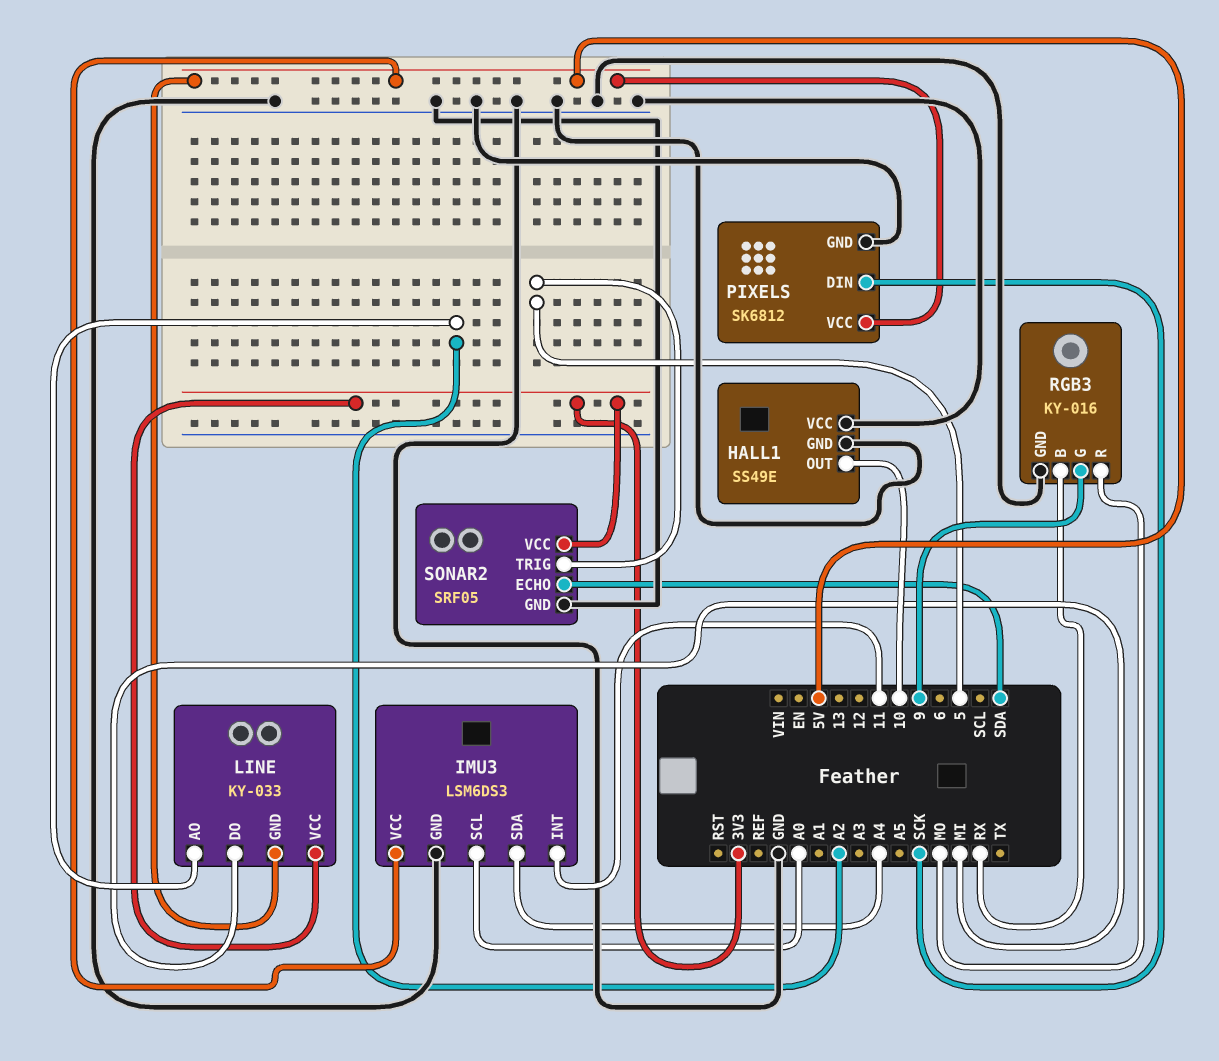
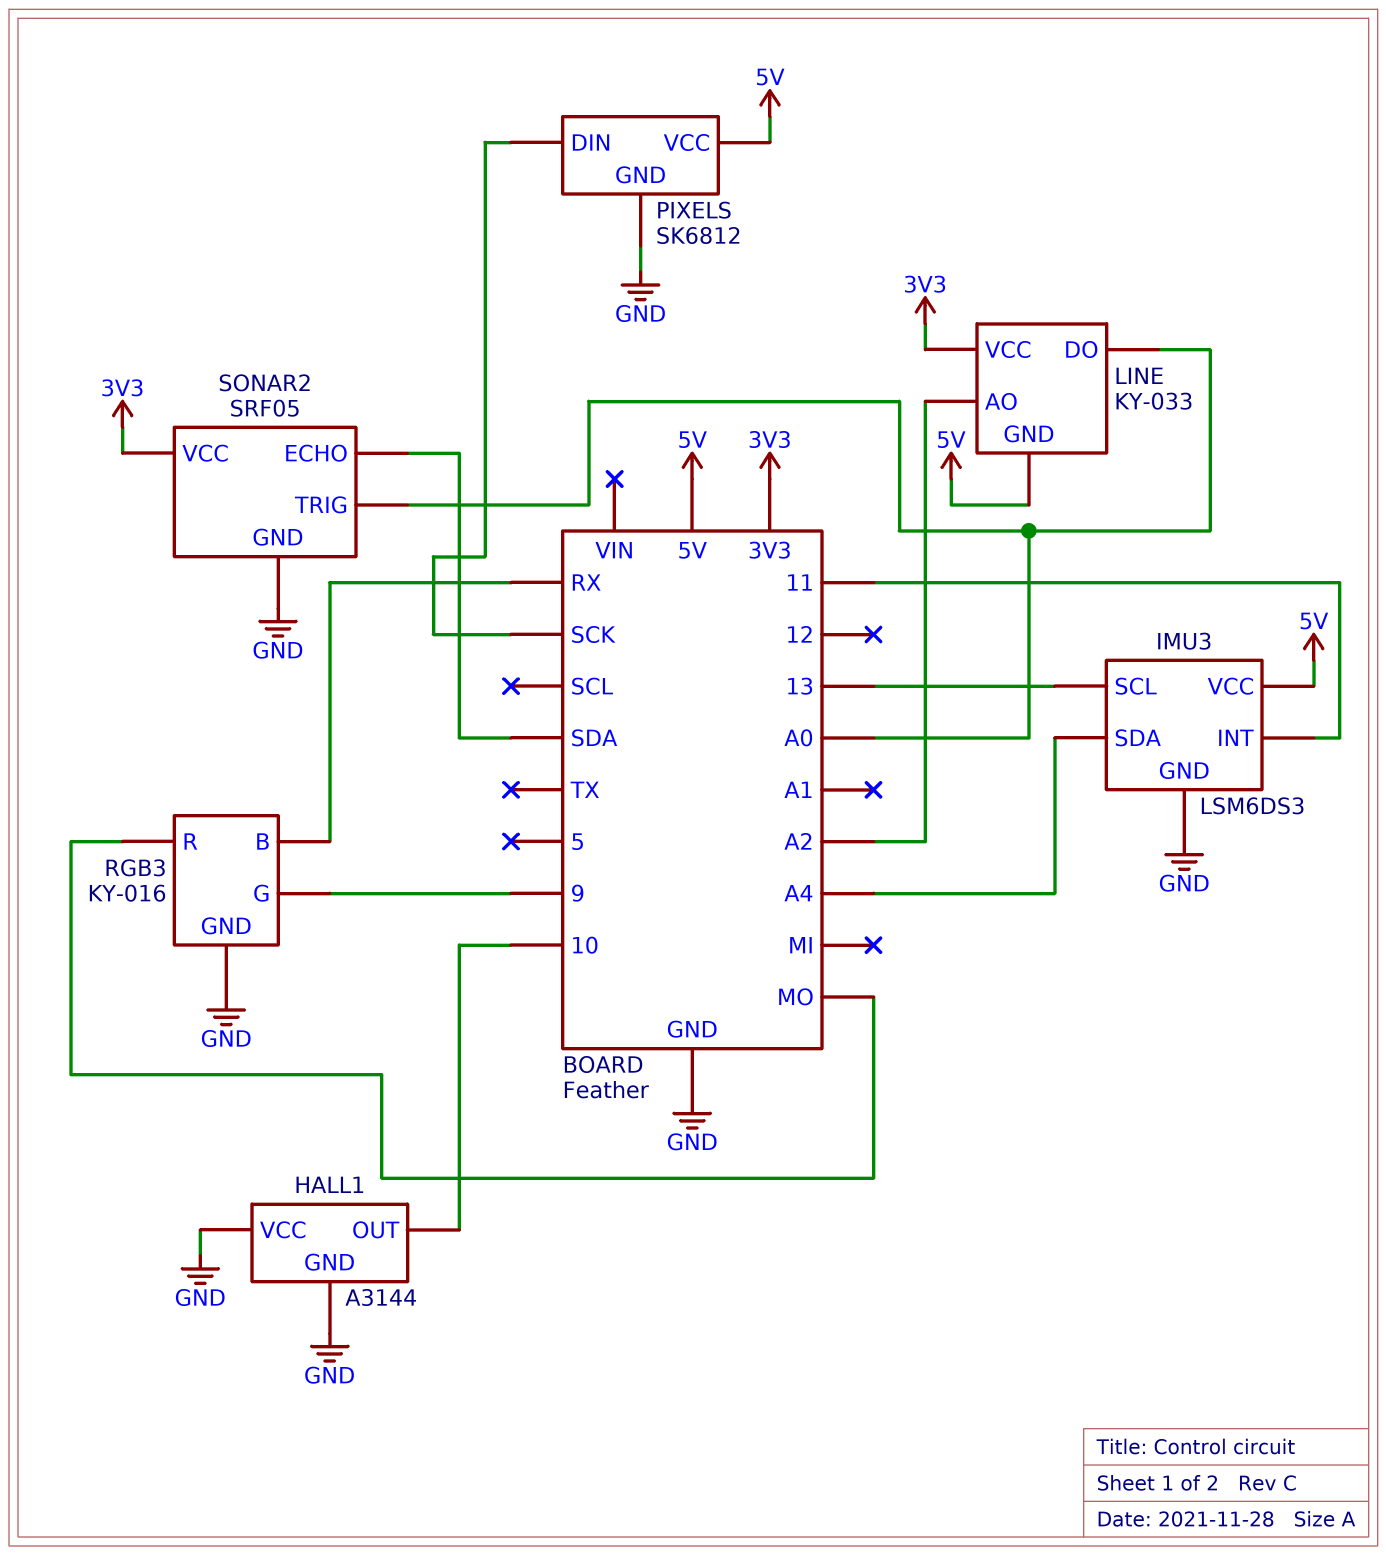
HALL1: SS49E -> A3144
IMU3 pin SCL: A0 -> 13
LINE pin DO: MI -> A0
SONAR2 pin TRIG: 5 -> A0

